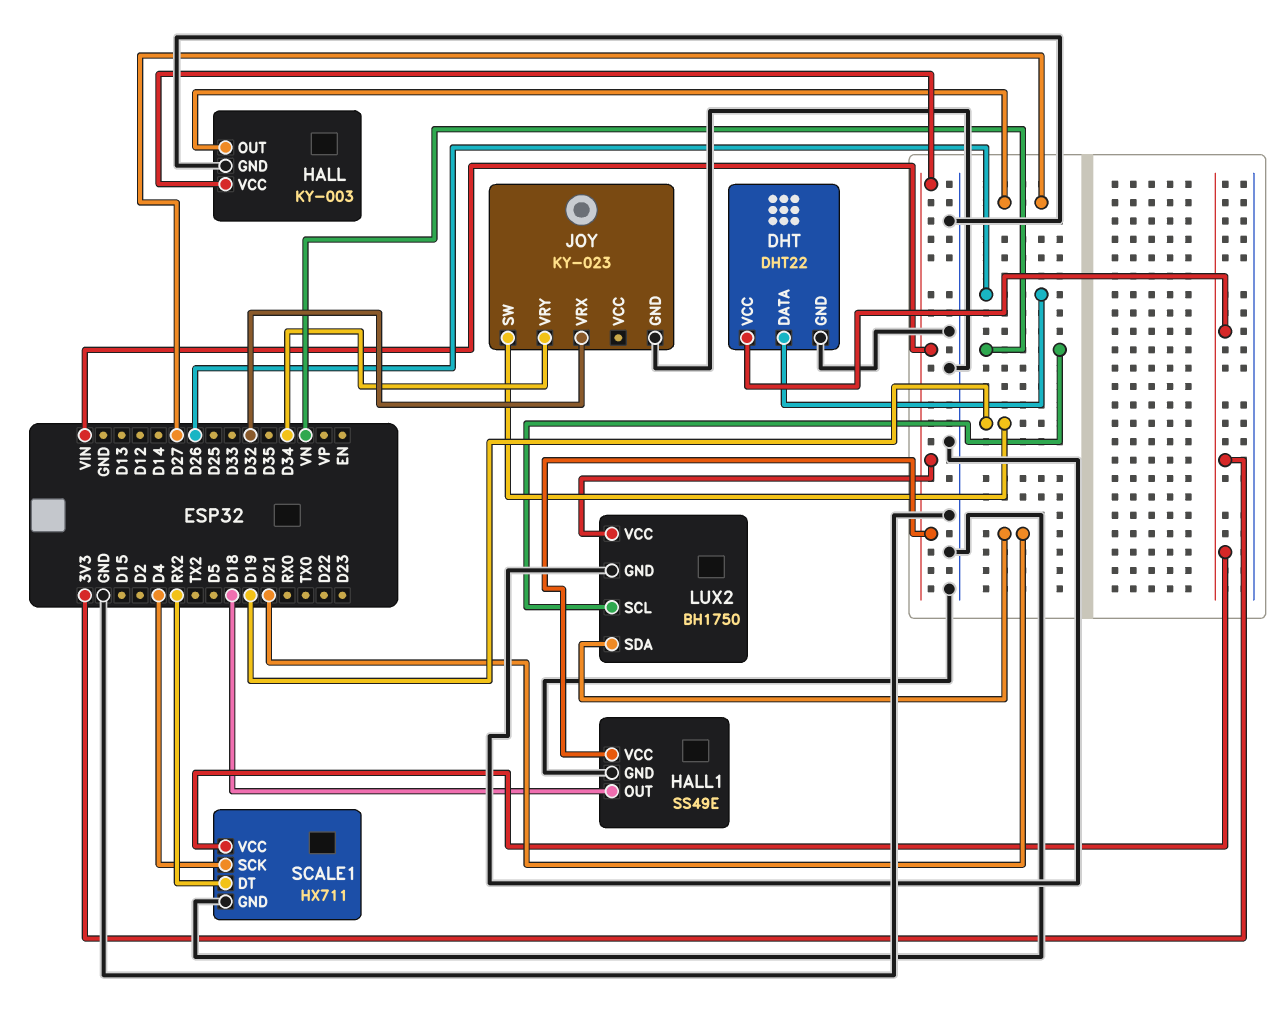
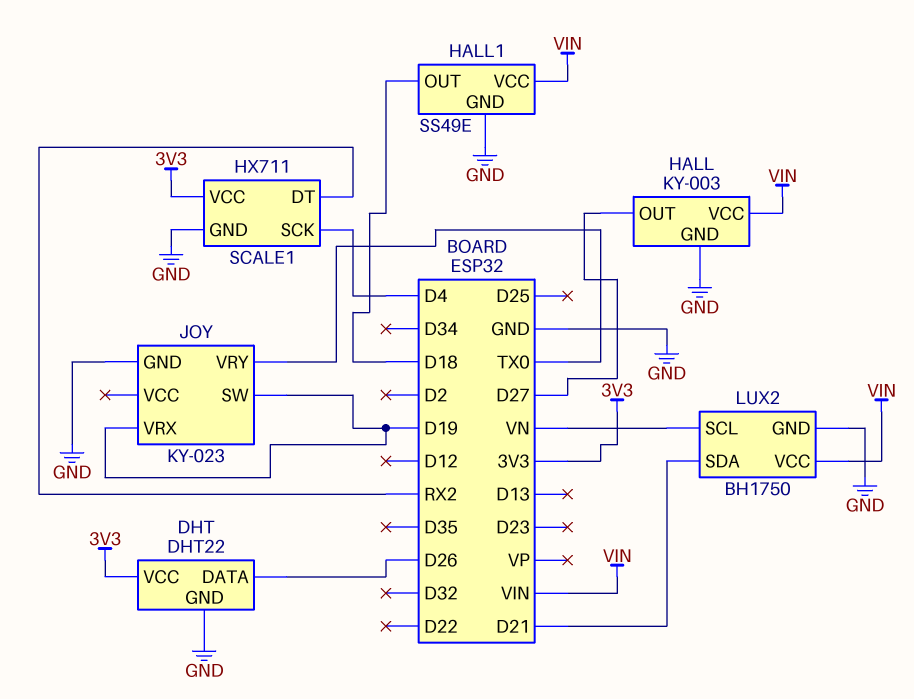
JOY pin VRX: D32 -> D19
JOY pin VRY: D34 -> TX0

